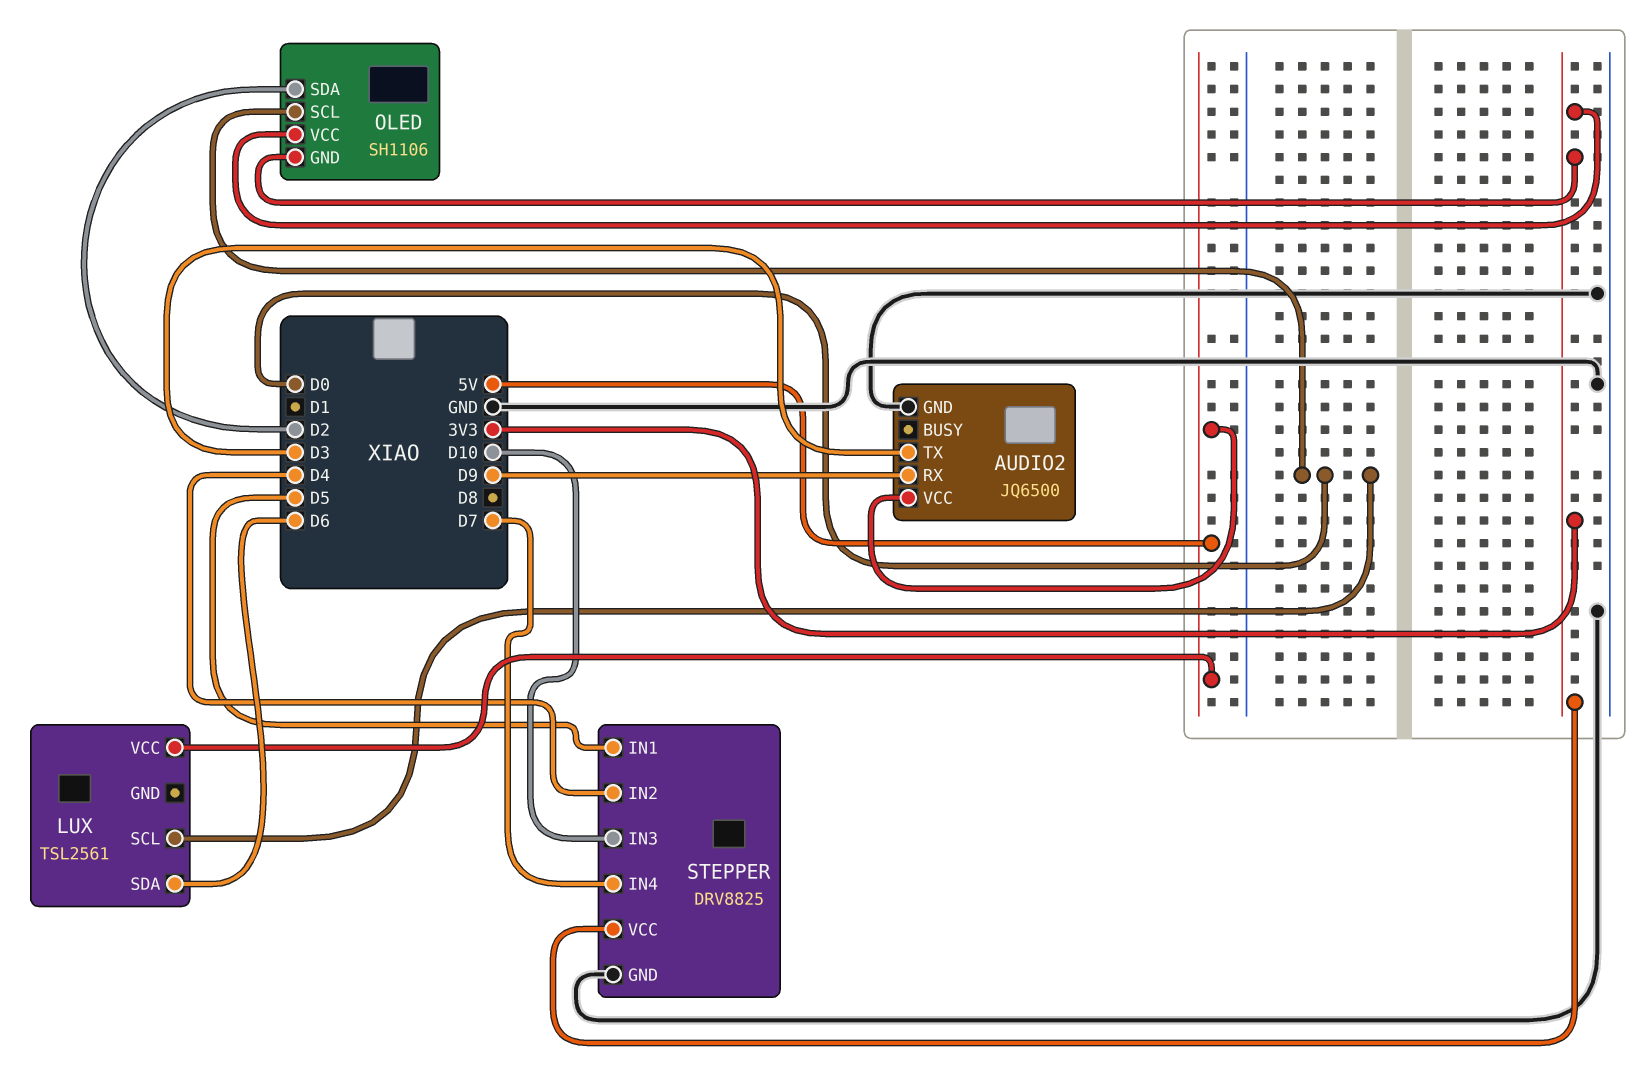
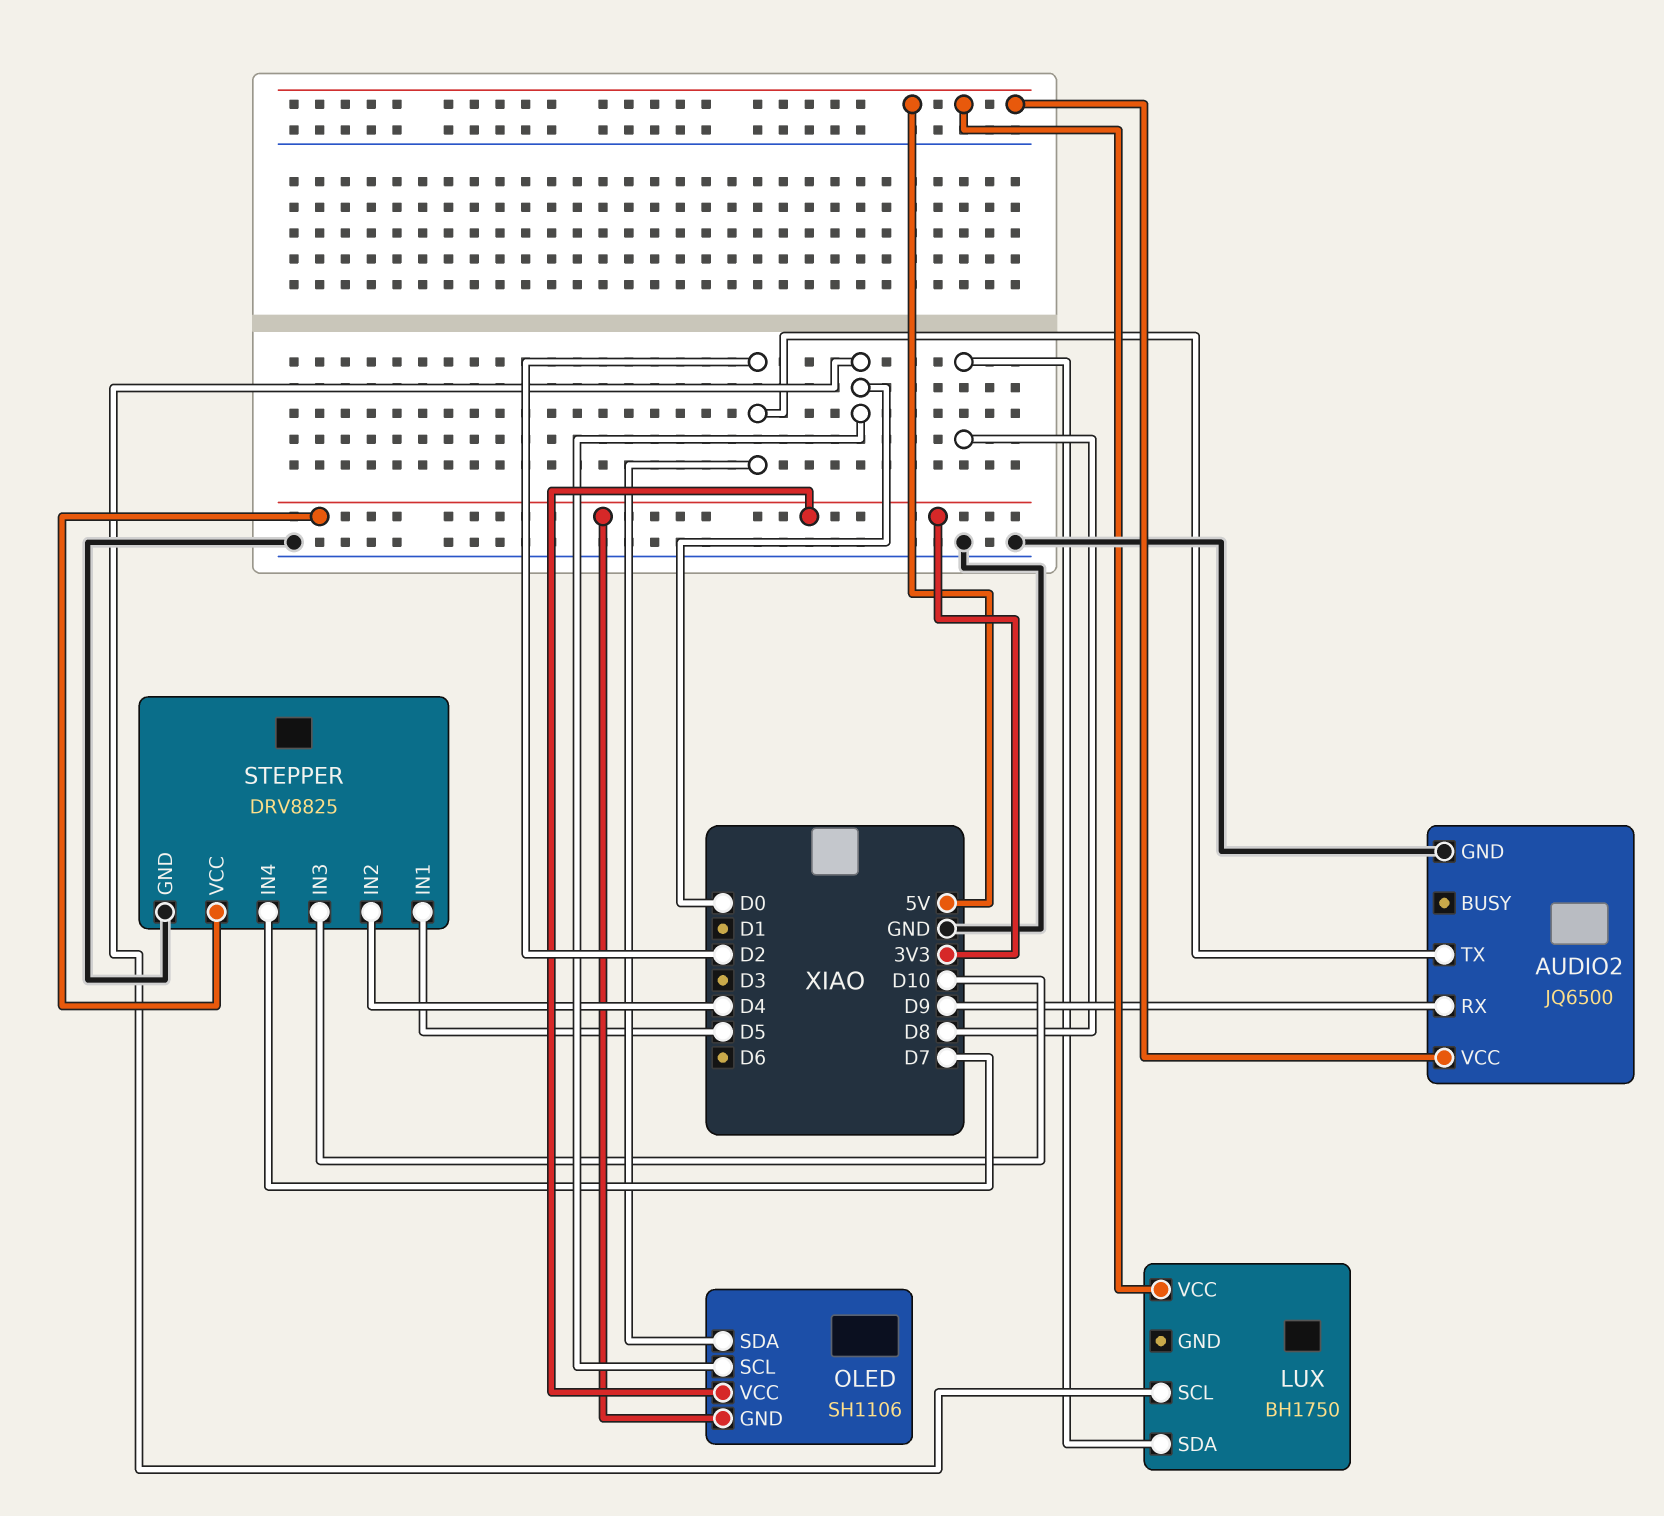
AUDIO2 pin TX: D3 -> D2
LUX: TSL2561 -> BH1750
LUX pin SDA: D6 -> D8

